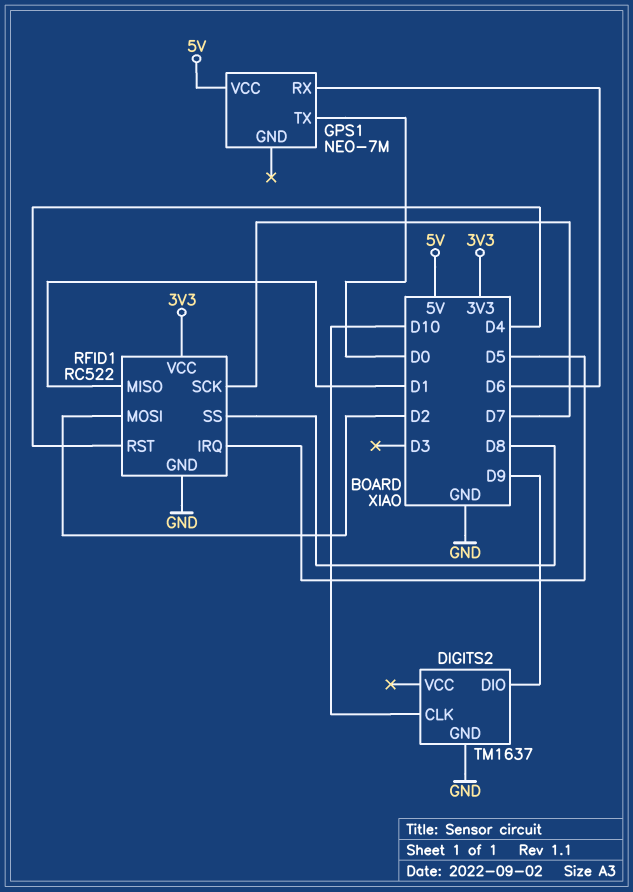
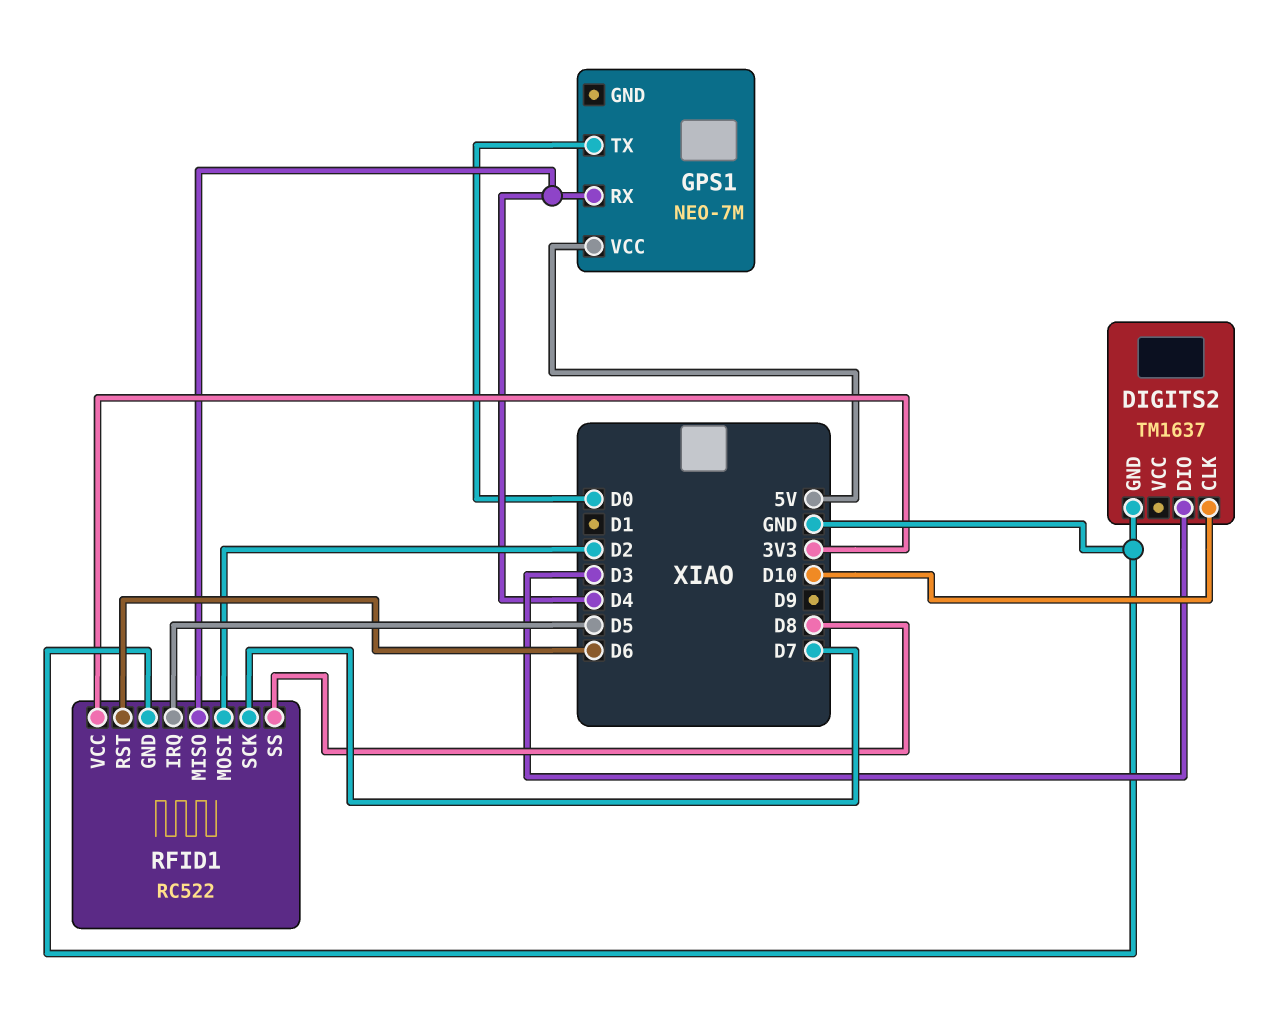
DIGITS2 pin DIO: D9 -> D3
GPS1 pin RX: D6 -> D4
RFID1 pin MISO: D1 -> D4
RFID1 pin RST: D4 -> D6

